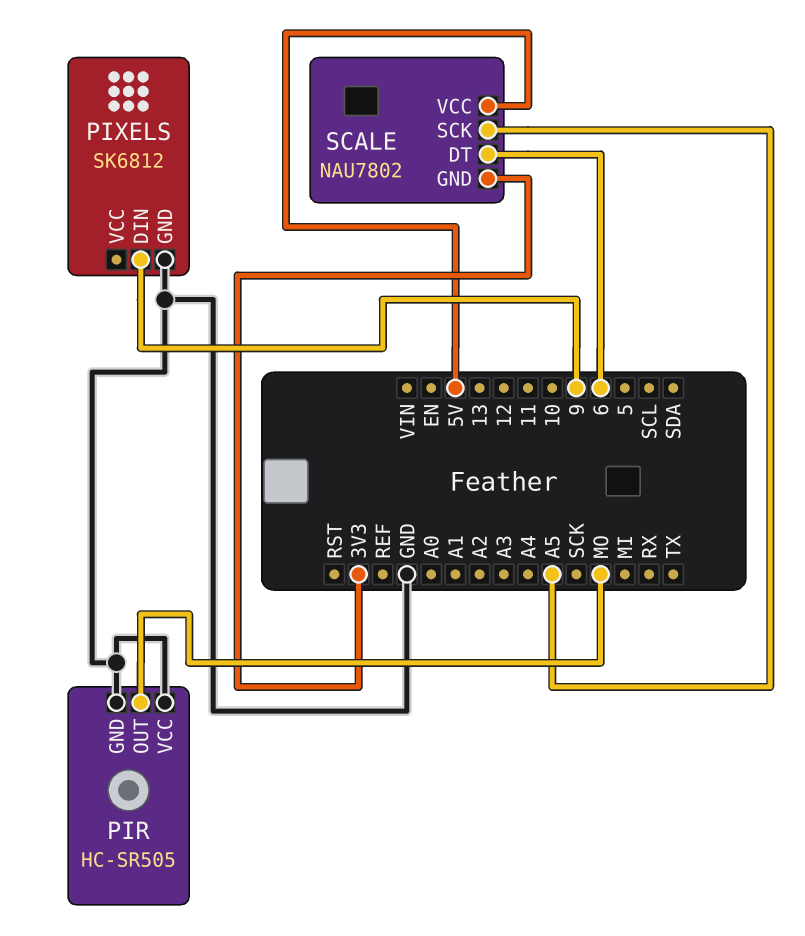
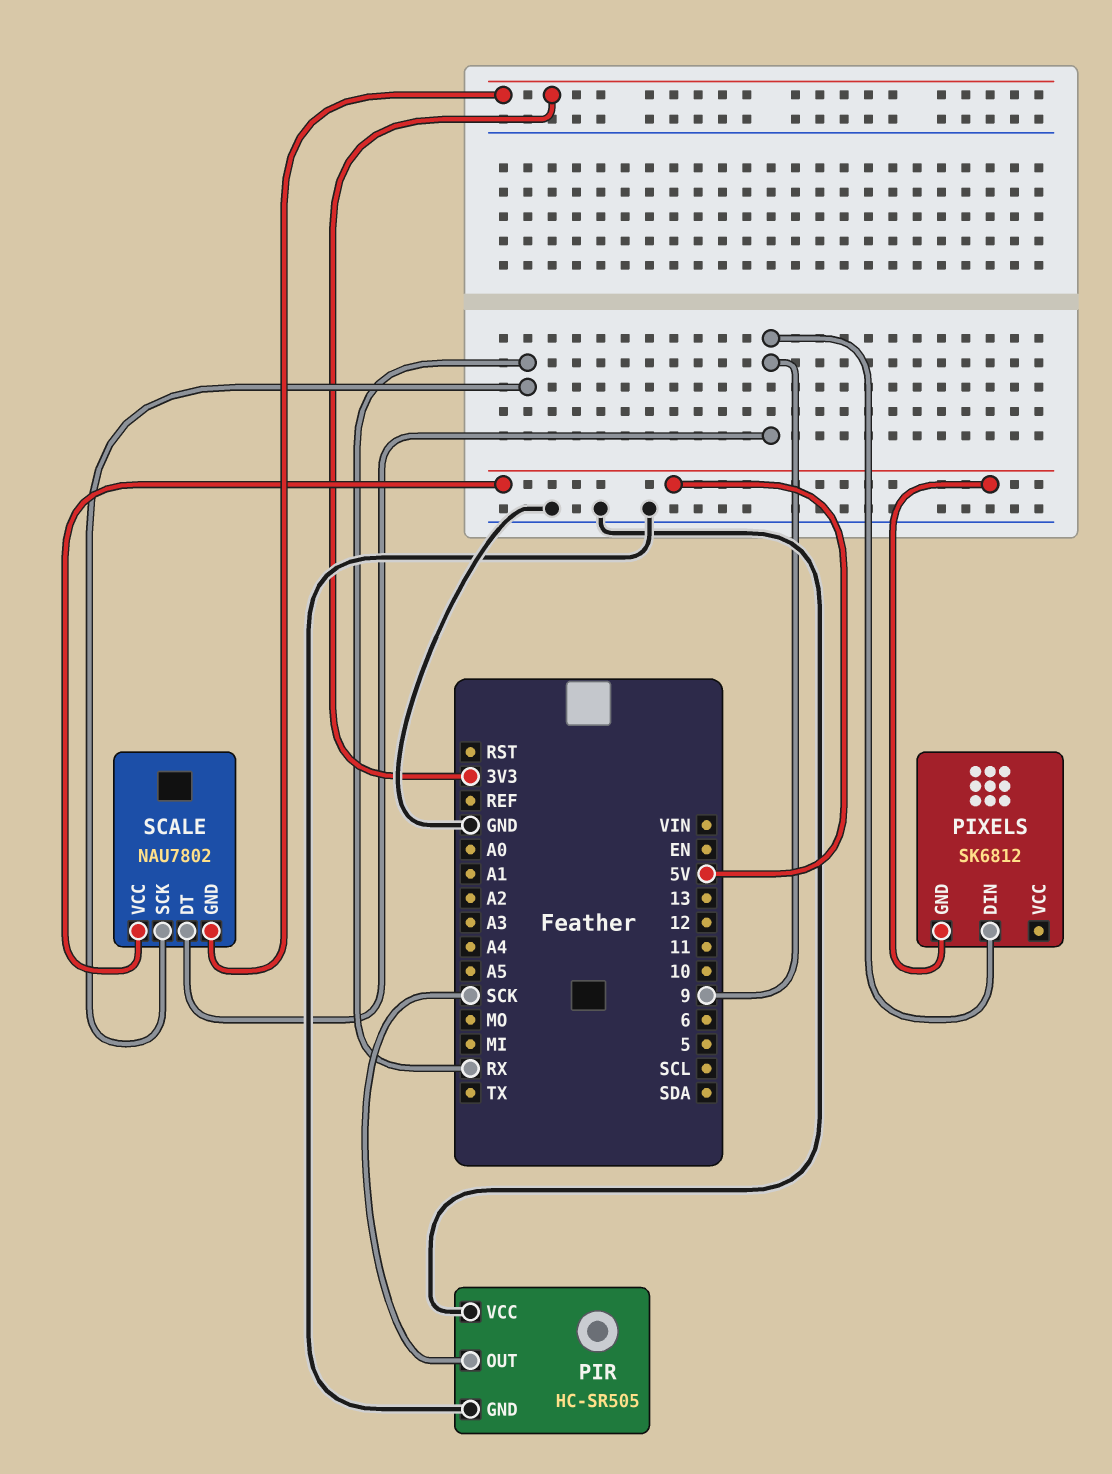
PIR pin OUT: MO -> SCK
PIXELS pin GND: GND -> 5V
SCALE pin DT: 6 -> 9
SCALE pin SCK: A5 -> RX

